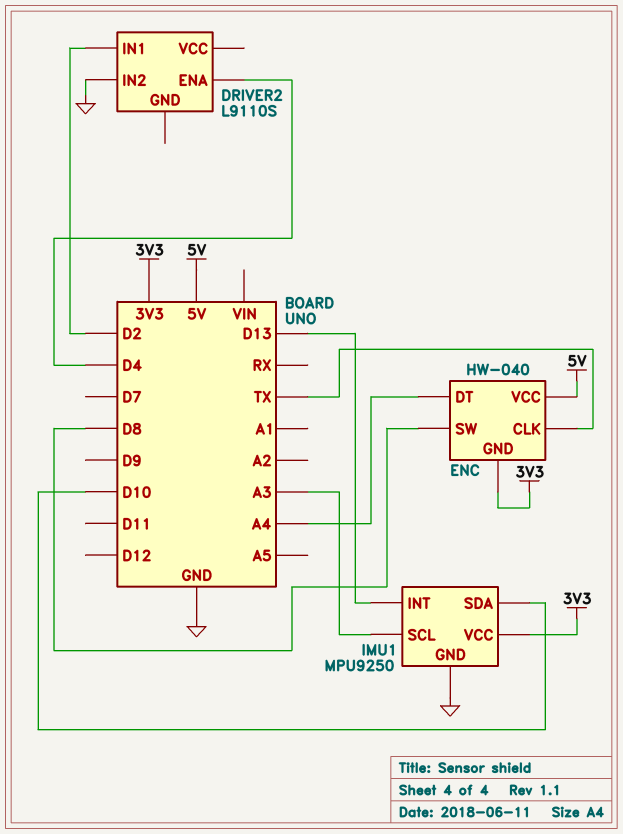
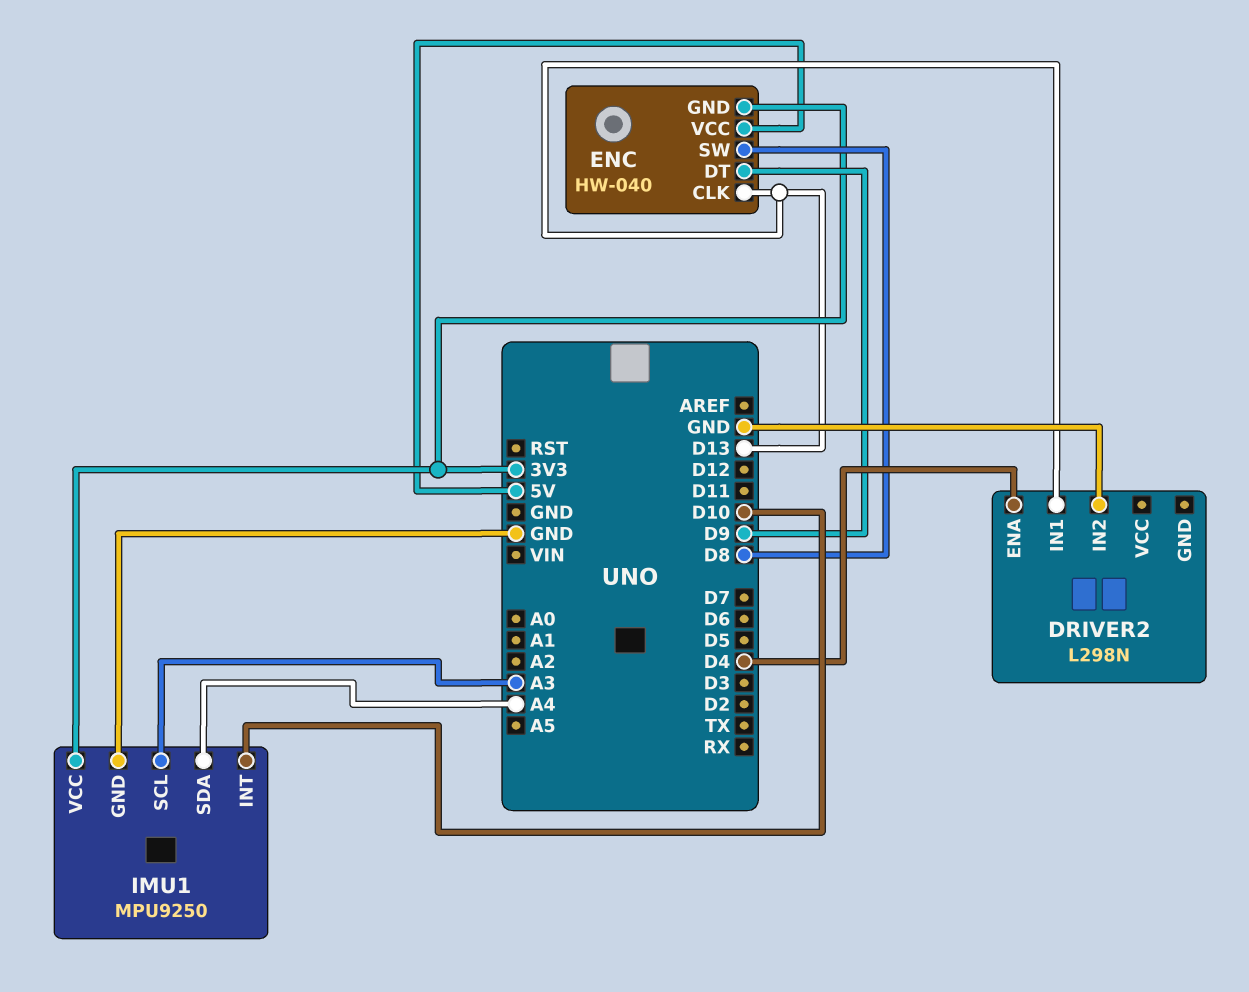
DRIVER2: L9110S -> L298N
DRIVER2 pin IN1: D2 -> D13
ENC pin CLK: TX -> D13
ENC pin DT: A4 -> D9
IMU1 pin INT: D13 -> D10
IMU1 pin SDA: D10 -> A4

